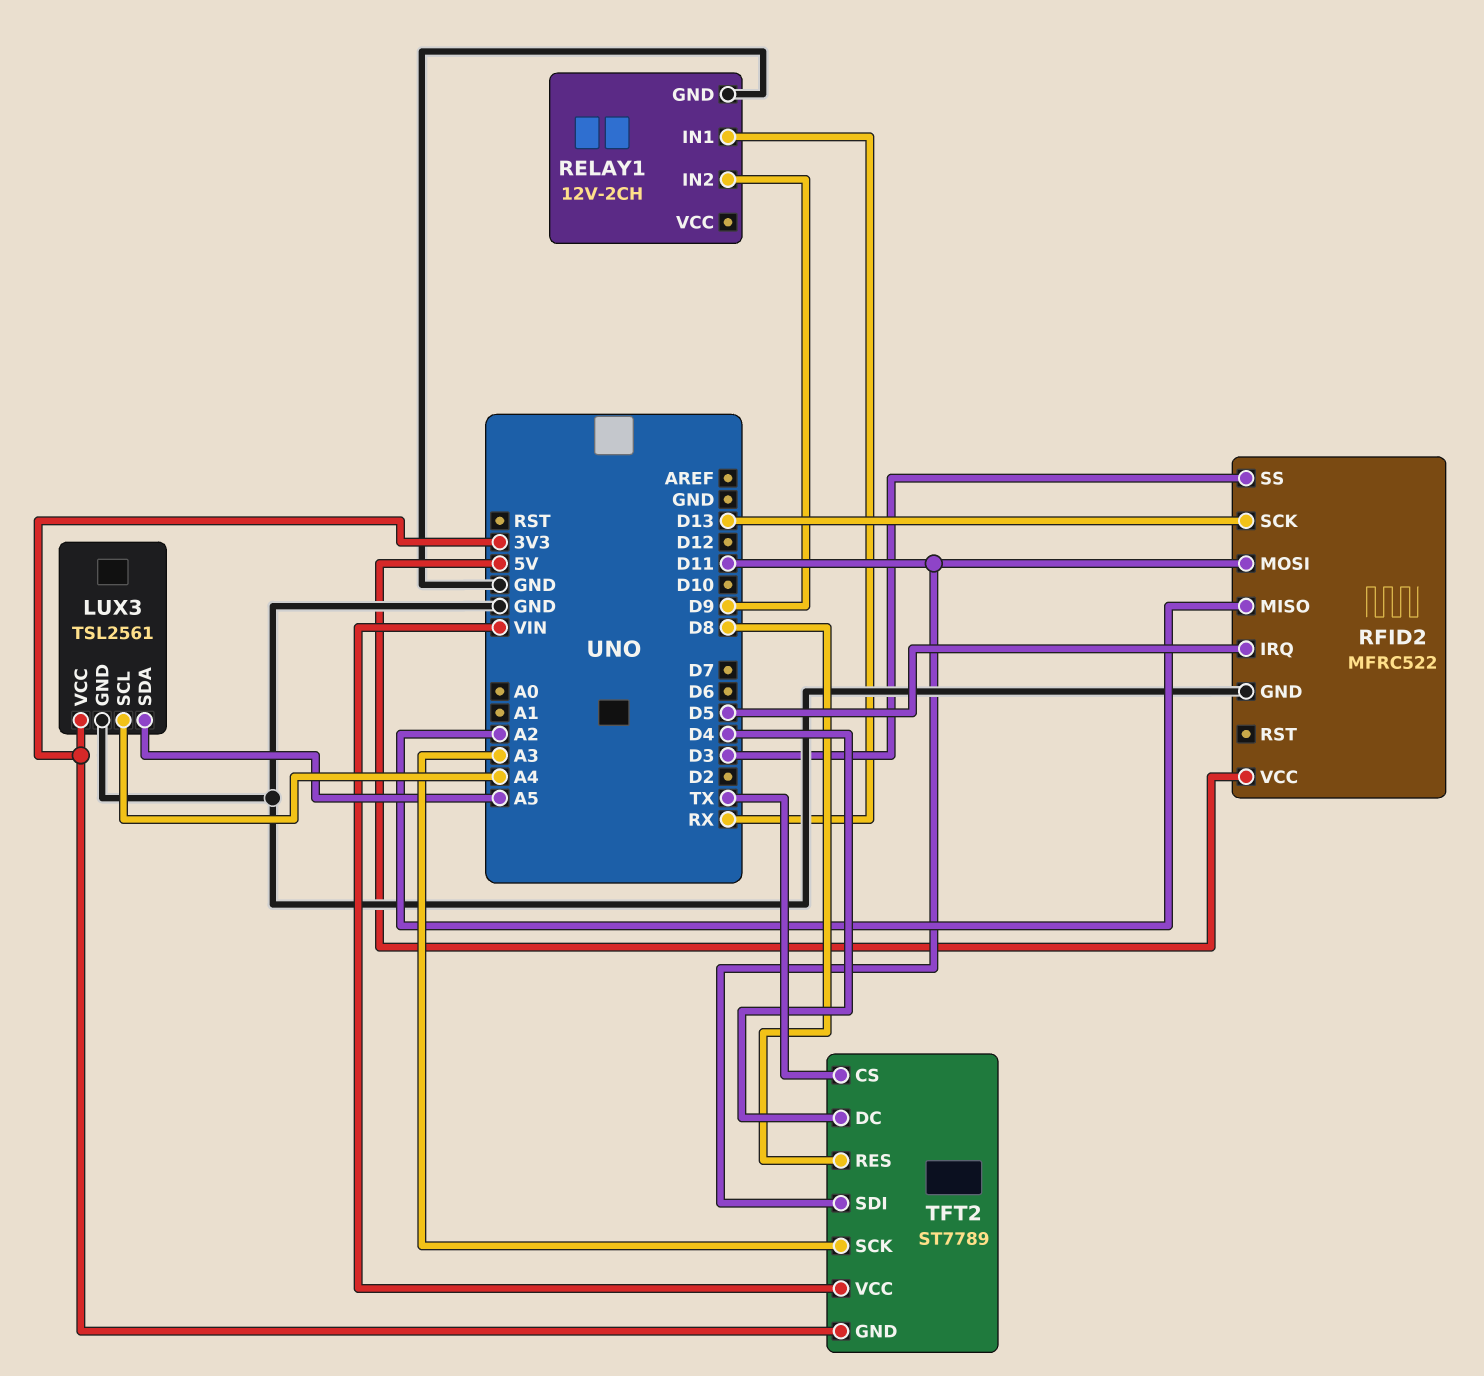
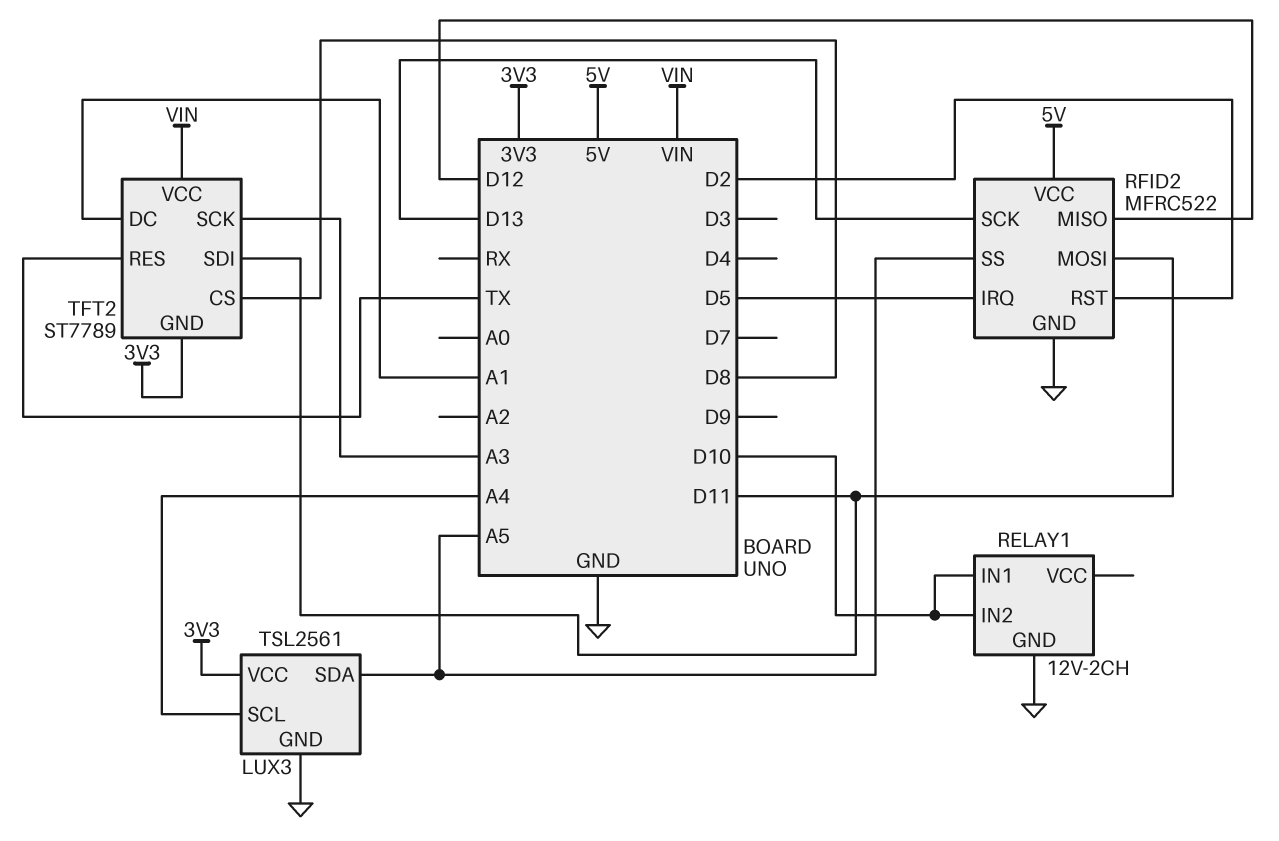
RELAY1 pin IN1: RX -> D10
RELAY1 pin IN2: D9 -> D10
RFID2 pin MISO: A2 -> D12
RFID2 pin RST: none -> D2
RFID2 pin SS: D3 -> A5
TFT2 pin CS: TX -> D8
TFT2 pin DC: D4 -> A1
TFT2 pin RES: D8 -> TX

